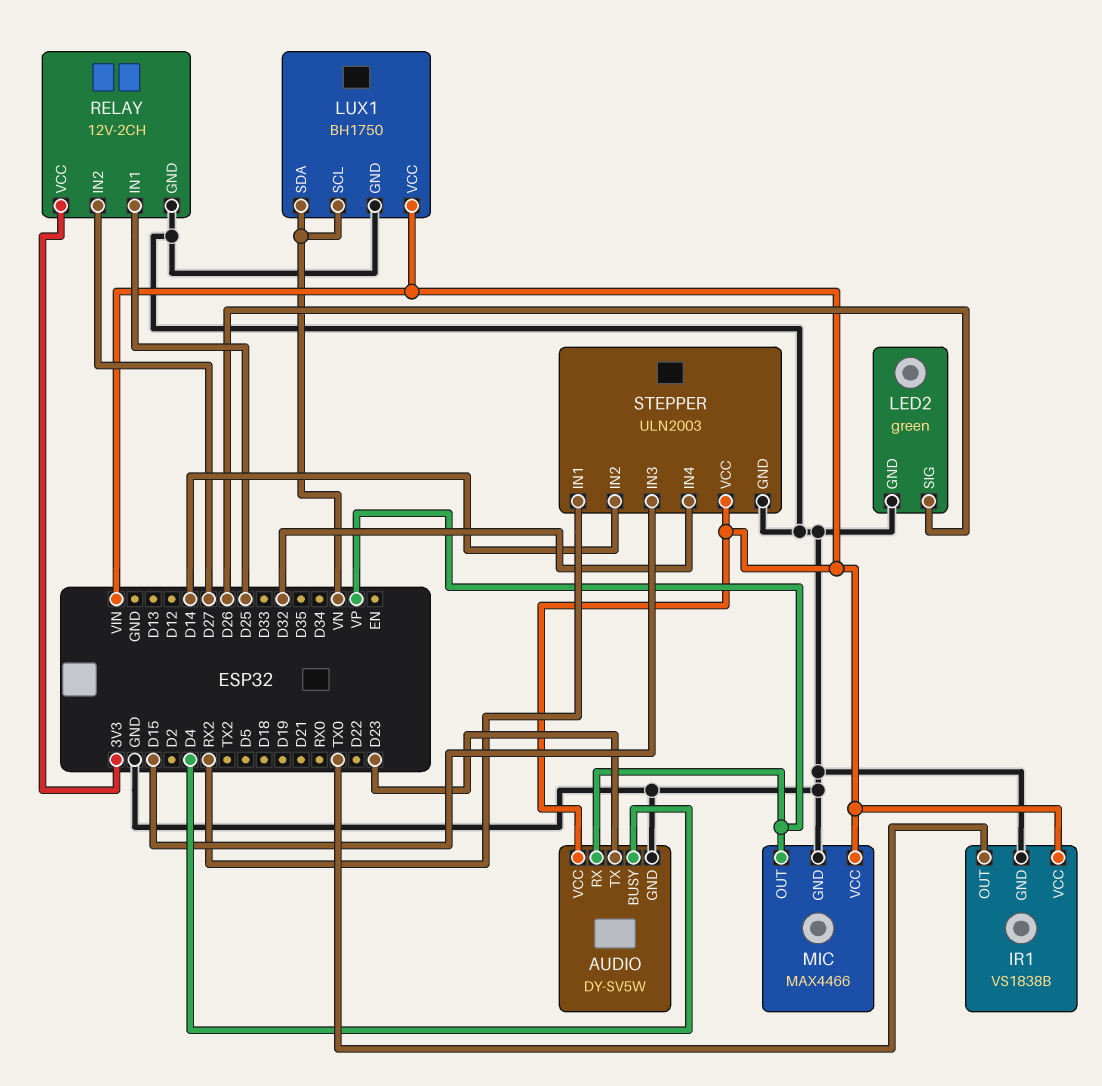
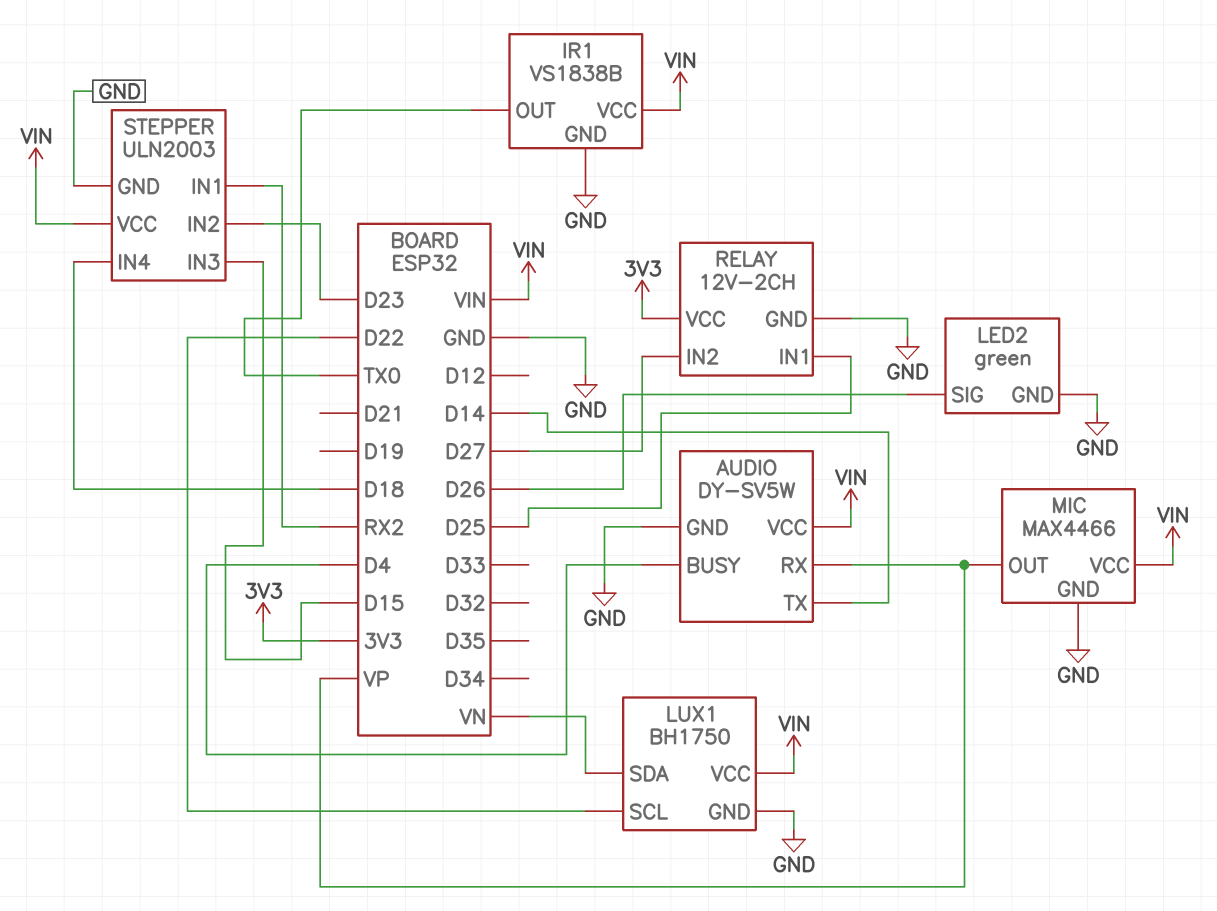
AUDIO pin TX: D23 -> D14
LUX1 pin SCL: VN -> D22
STEPPER pin IN2: D14 -> D23
STEPPER pin IN4: D32 -> D18

